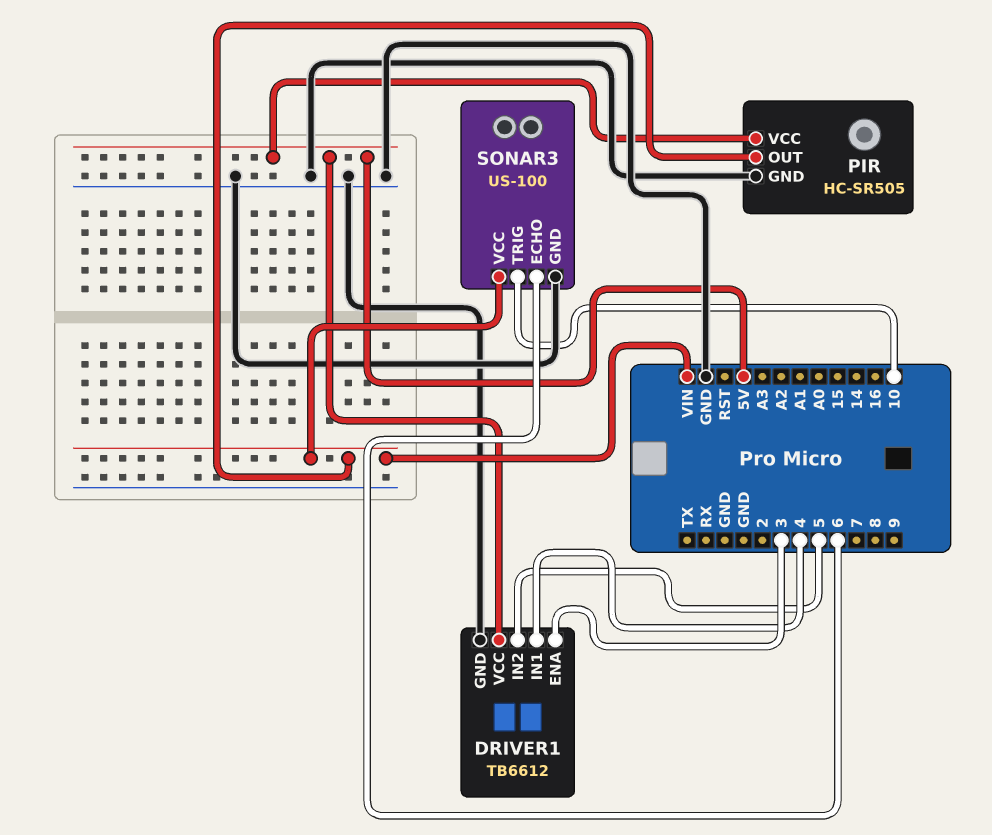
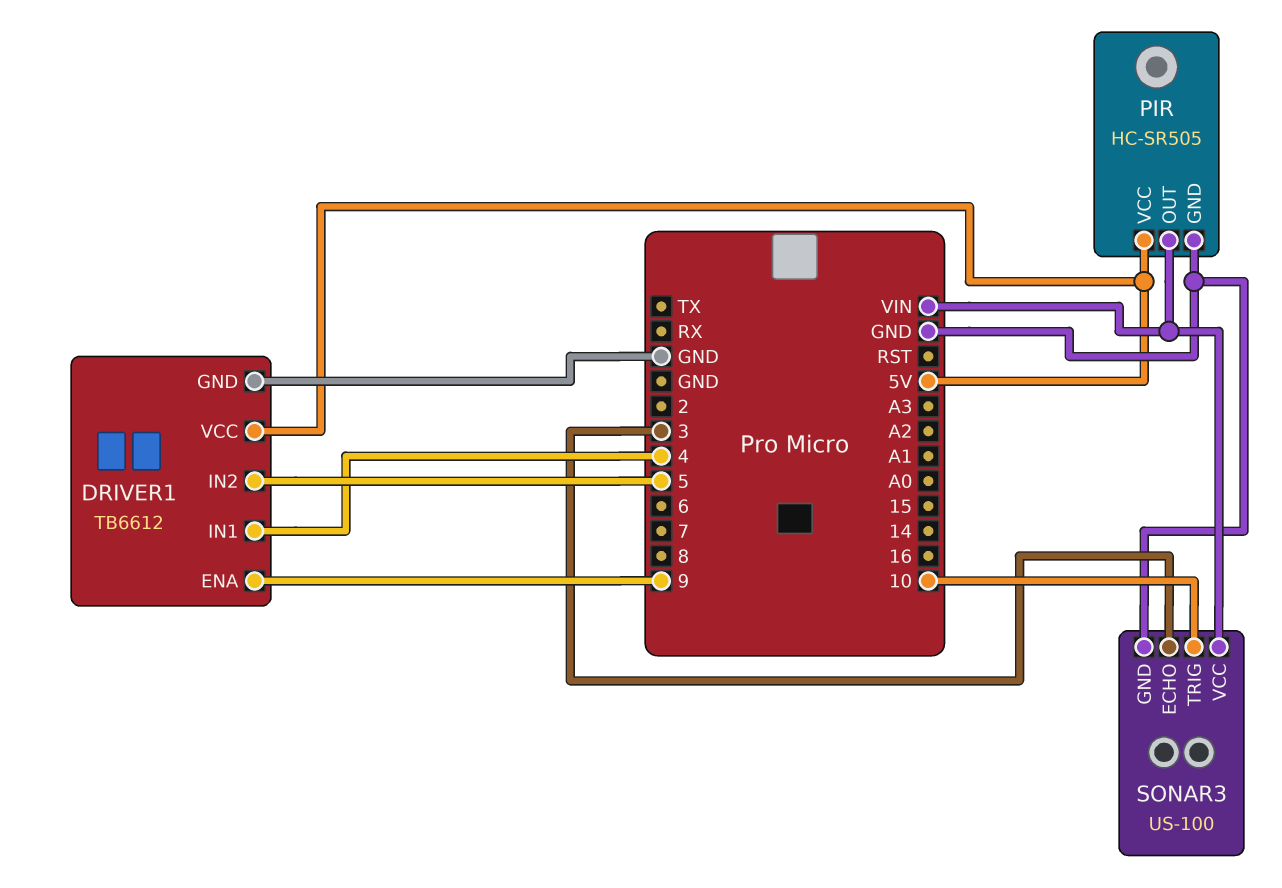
DRIVER1 pin ENA: 3 -> 9
SONAR3 pin ECHO: 6 -> 3

